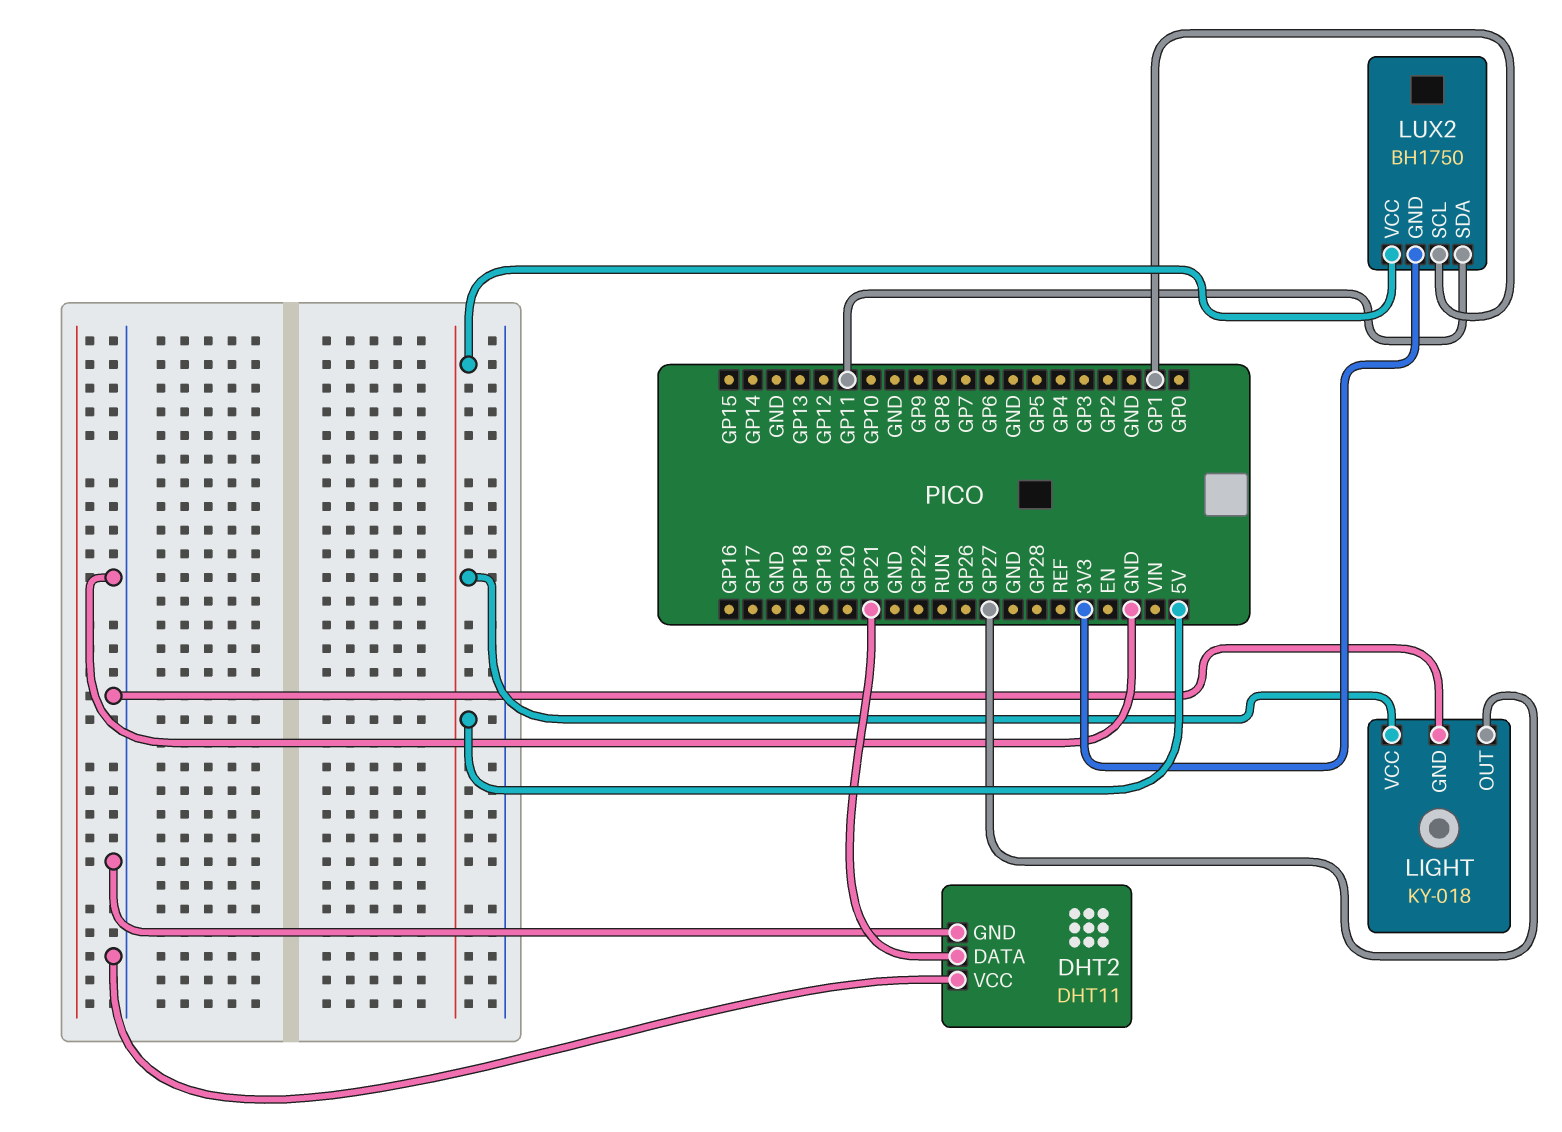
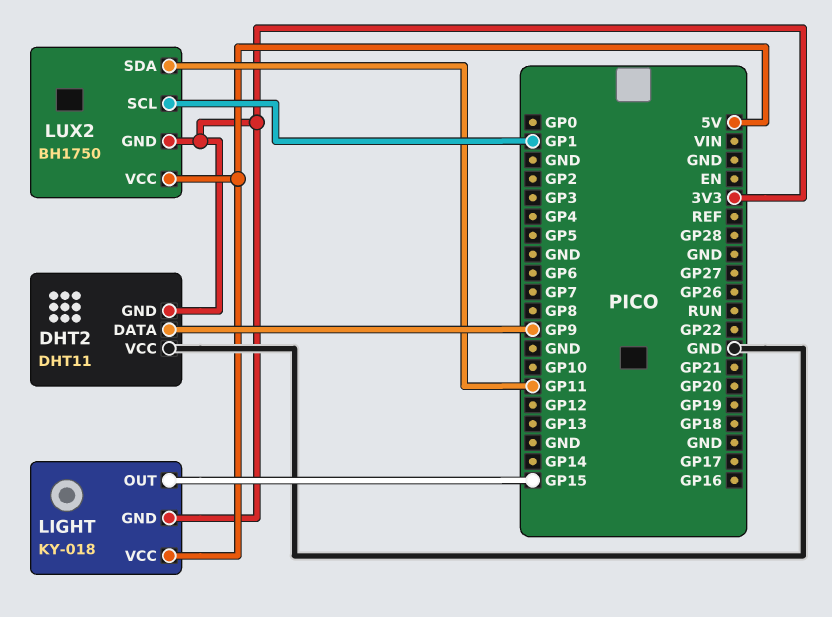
DHT2 pin DATA: GP21 -> GP9
DHT2 pin GND: GND -> 3V3
LIGHT pin GND: GND -> 3V3
LIGHT pin OUT: GP27 -> GP15

